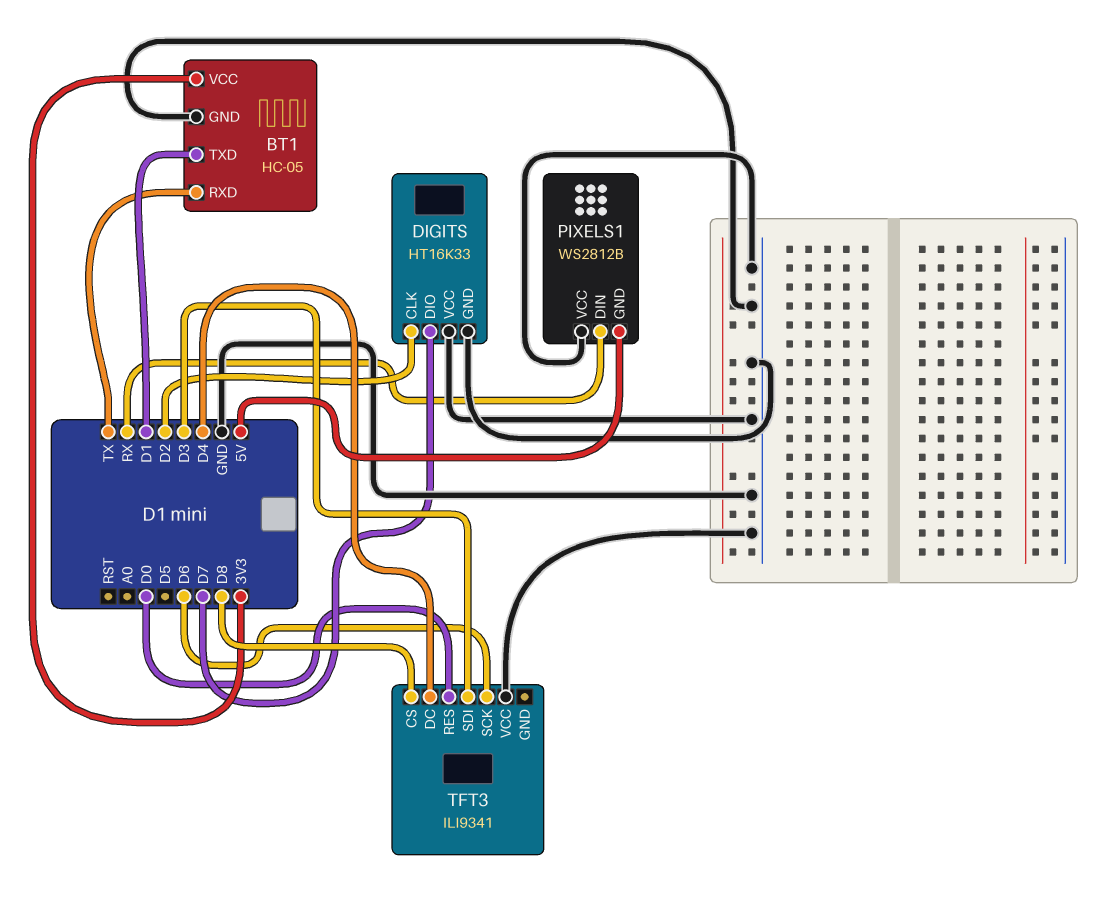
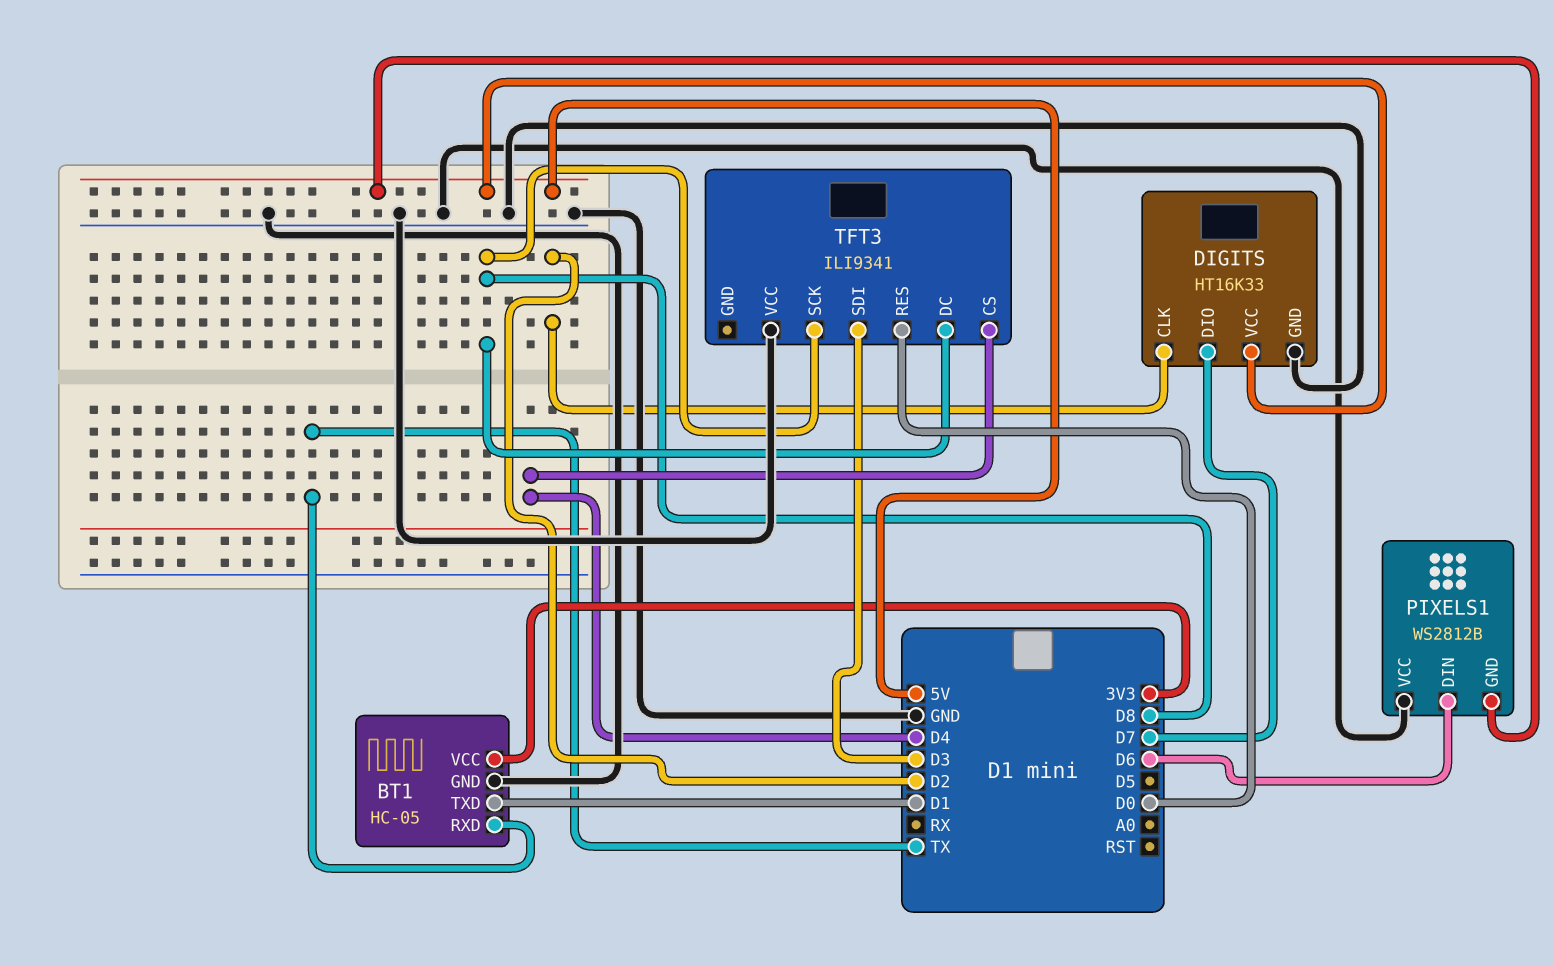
DIGITS pin VCC: GND -> 5V
PIXELS1 pin DIN: RX -> D6
TFT3 pin CS: D8 -> D4
TFT3 pin DC: D4 -> D8
TFT3 pin SCK: D6 -> D8

